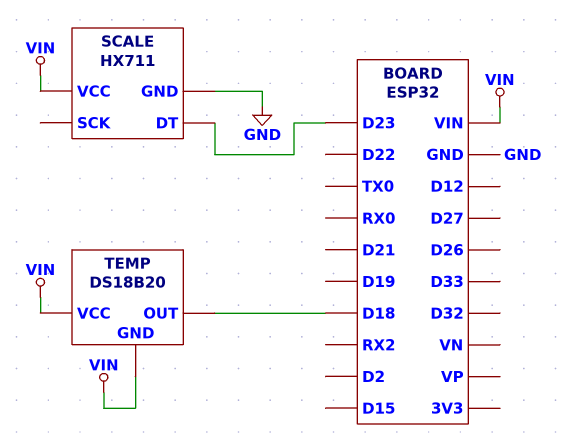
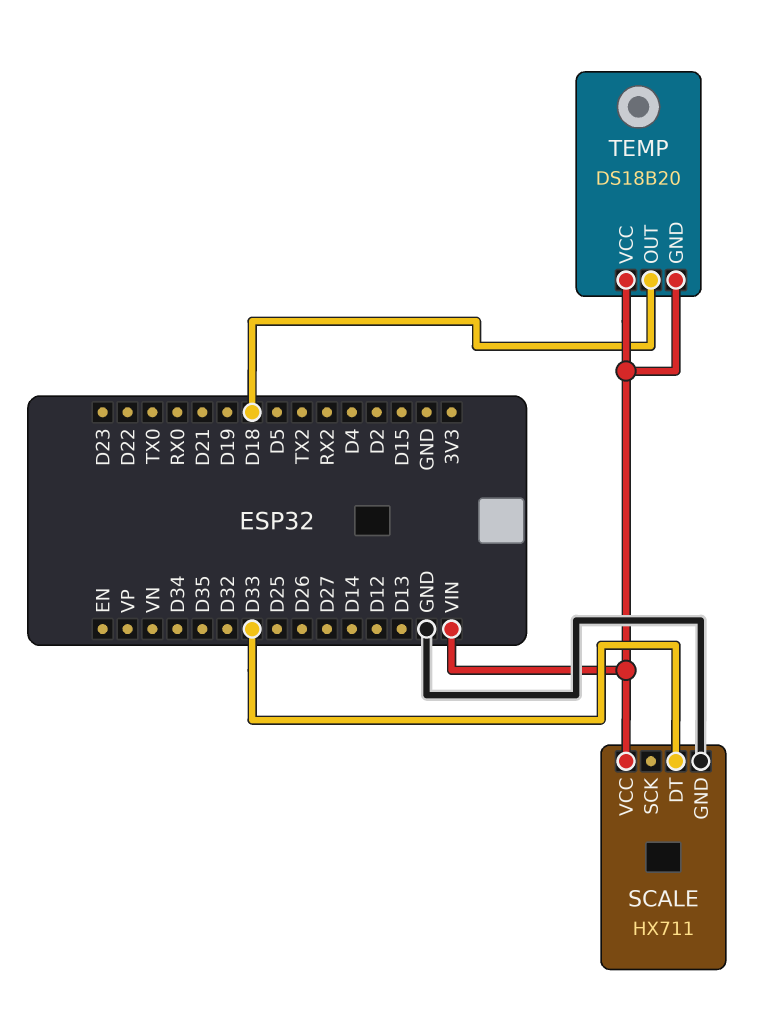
SCALE pin DT: D23 -> D33

